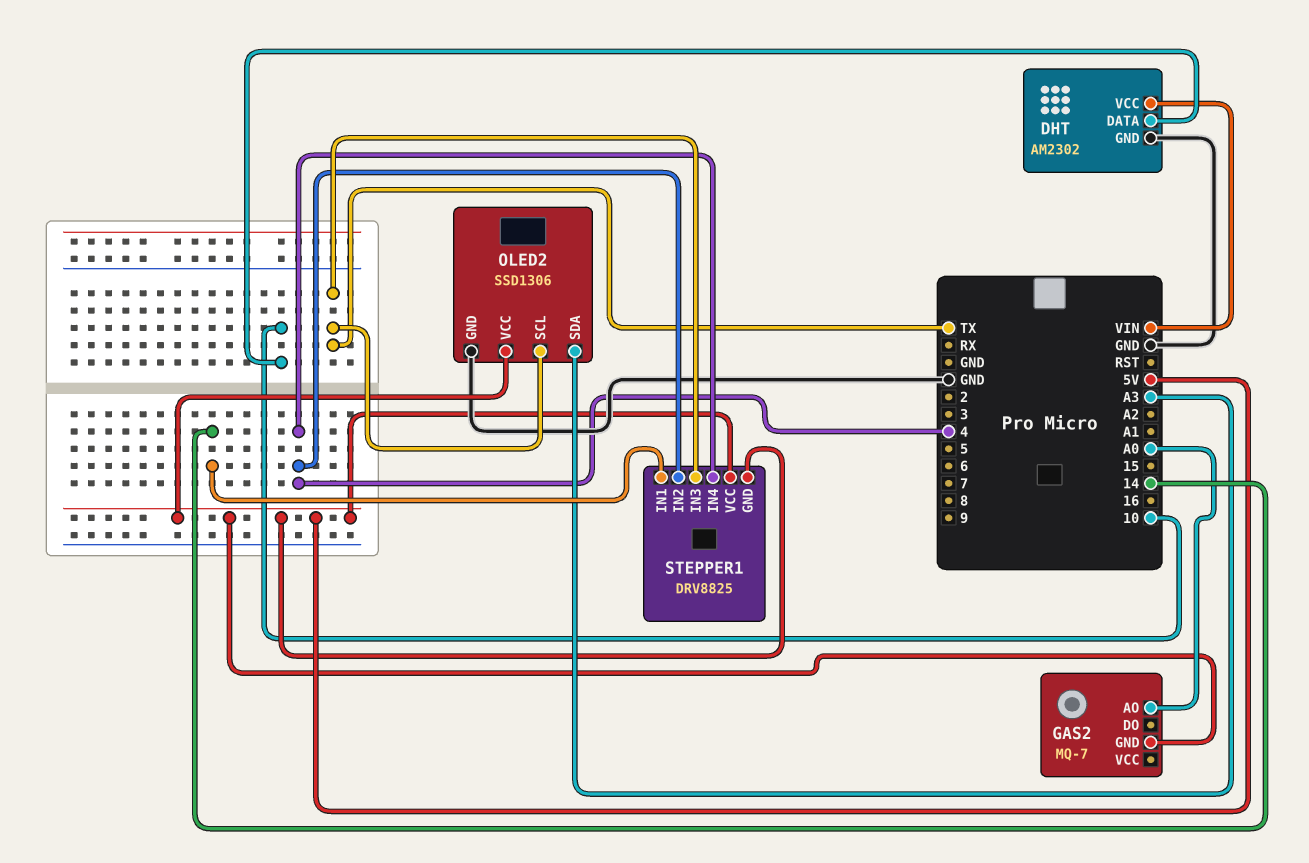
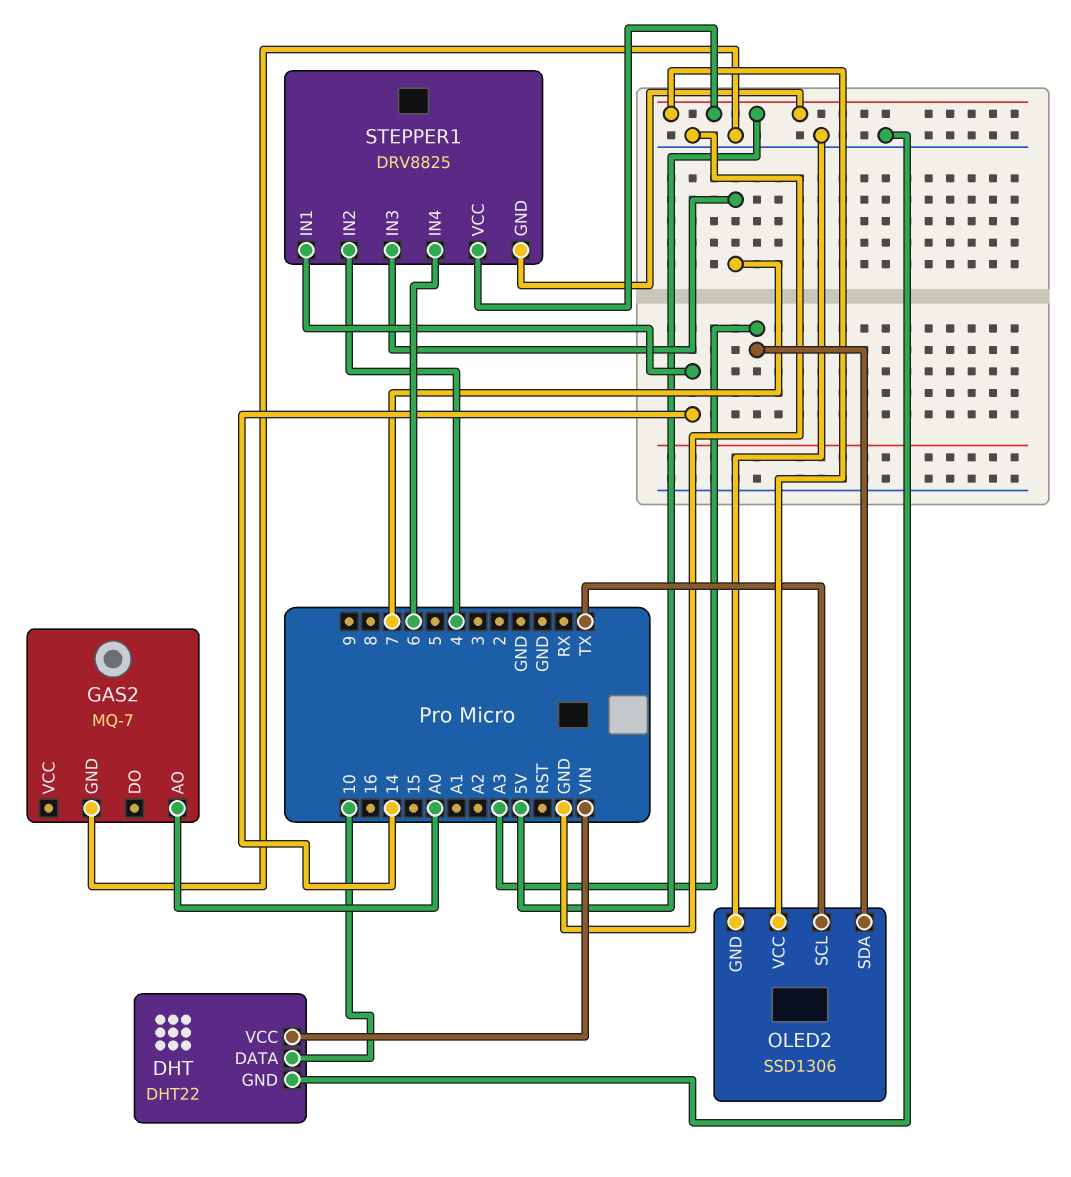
DHT: AM2302 -> DHT22
GAS2 pin GND: 5V -> GND
STEPPER1 pin IN3: TX -> 7
STEPPER1 pin IN4: 4 -> 6

